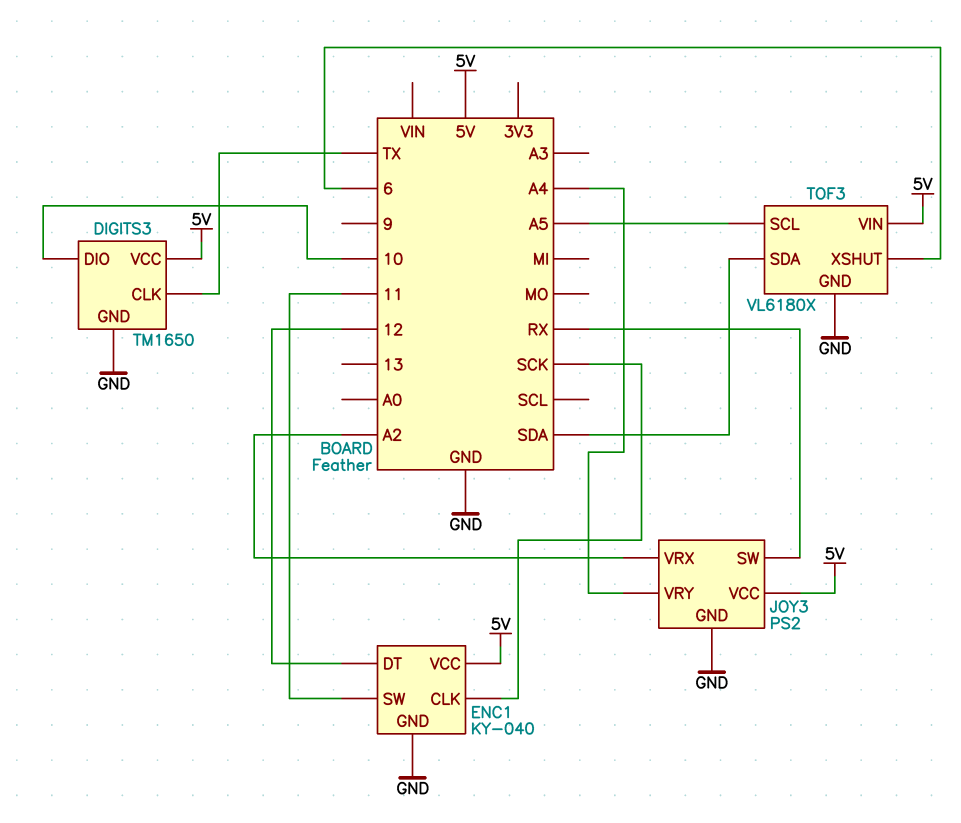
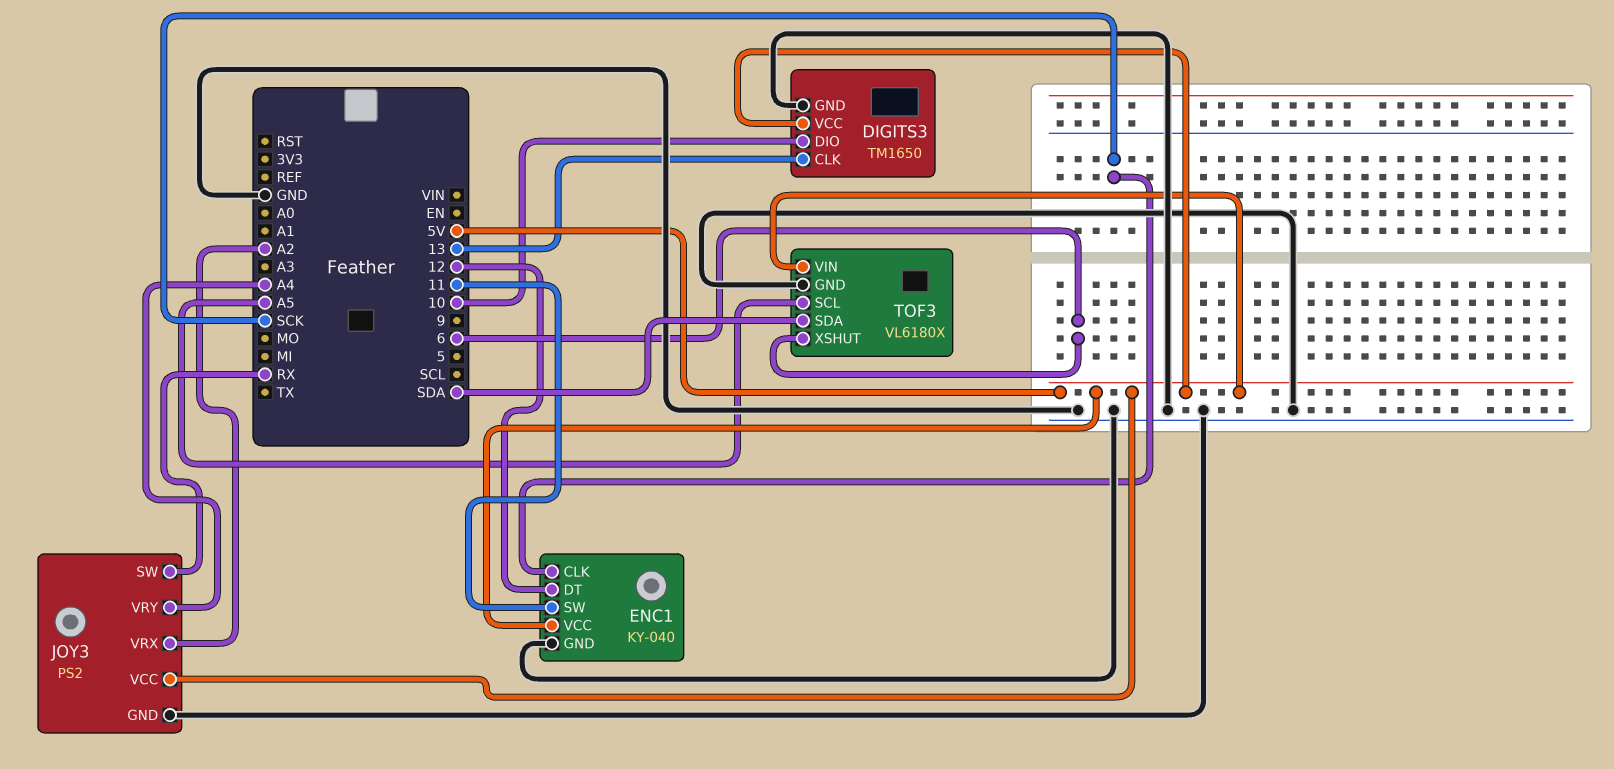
DIGITS3 pin CLK: TX -> 13

